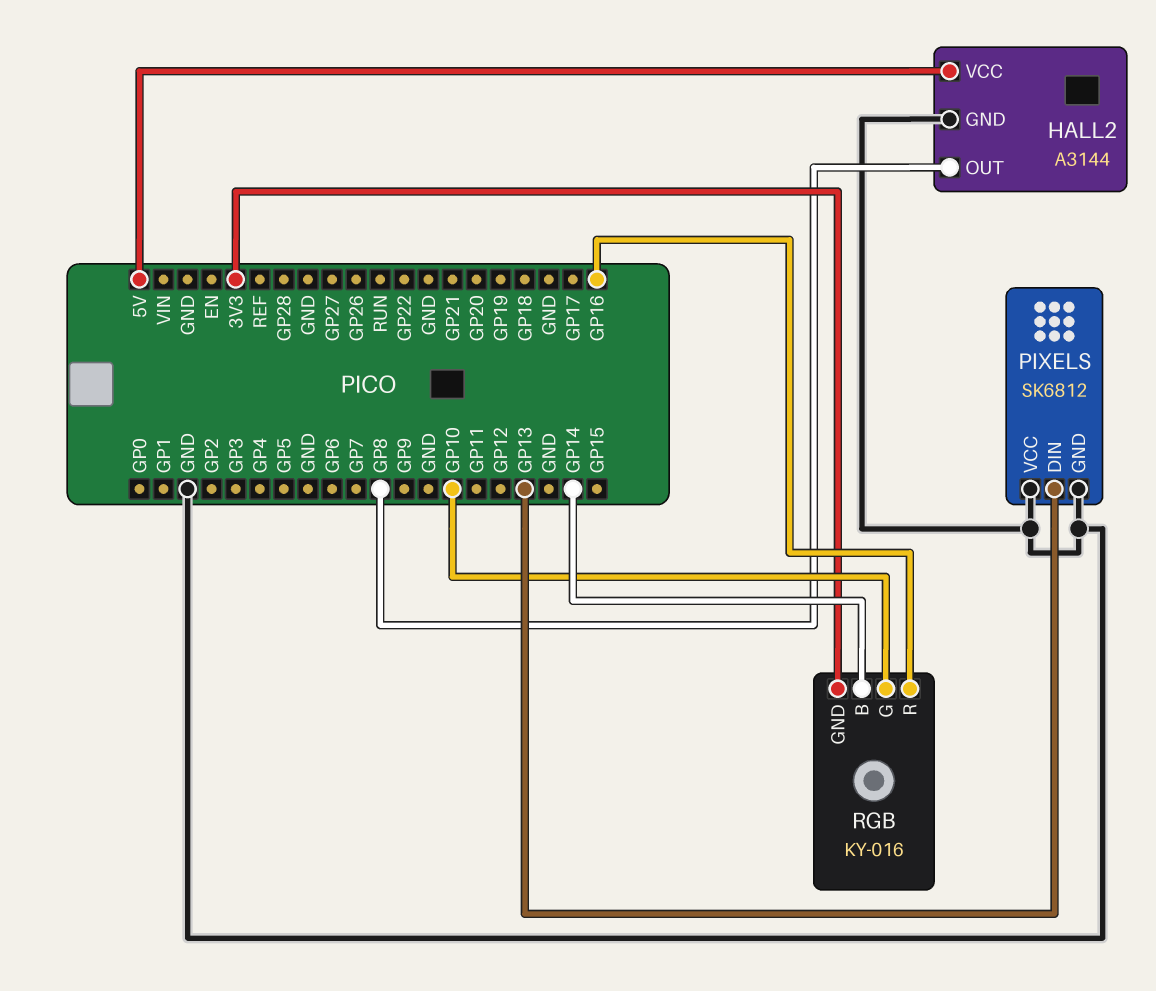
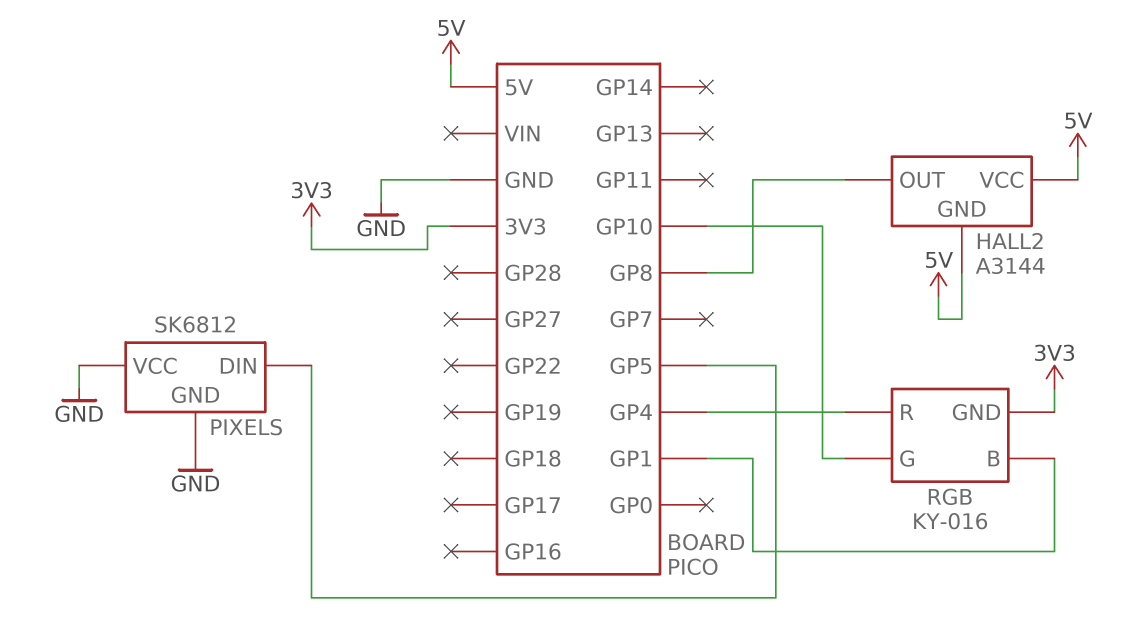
HALL2 pin GND: GND -> 5V
PIXELS pin DIN: GP13 -> GP5
RGB pin B: GP14 -> GP1
RGB pin R: GP16 -> GP4

